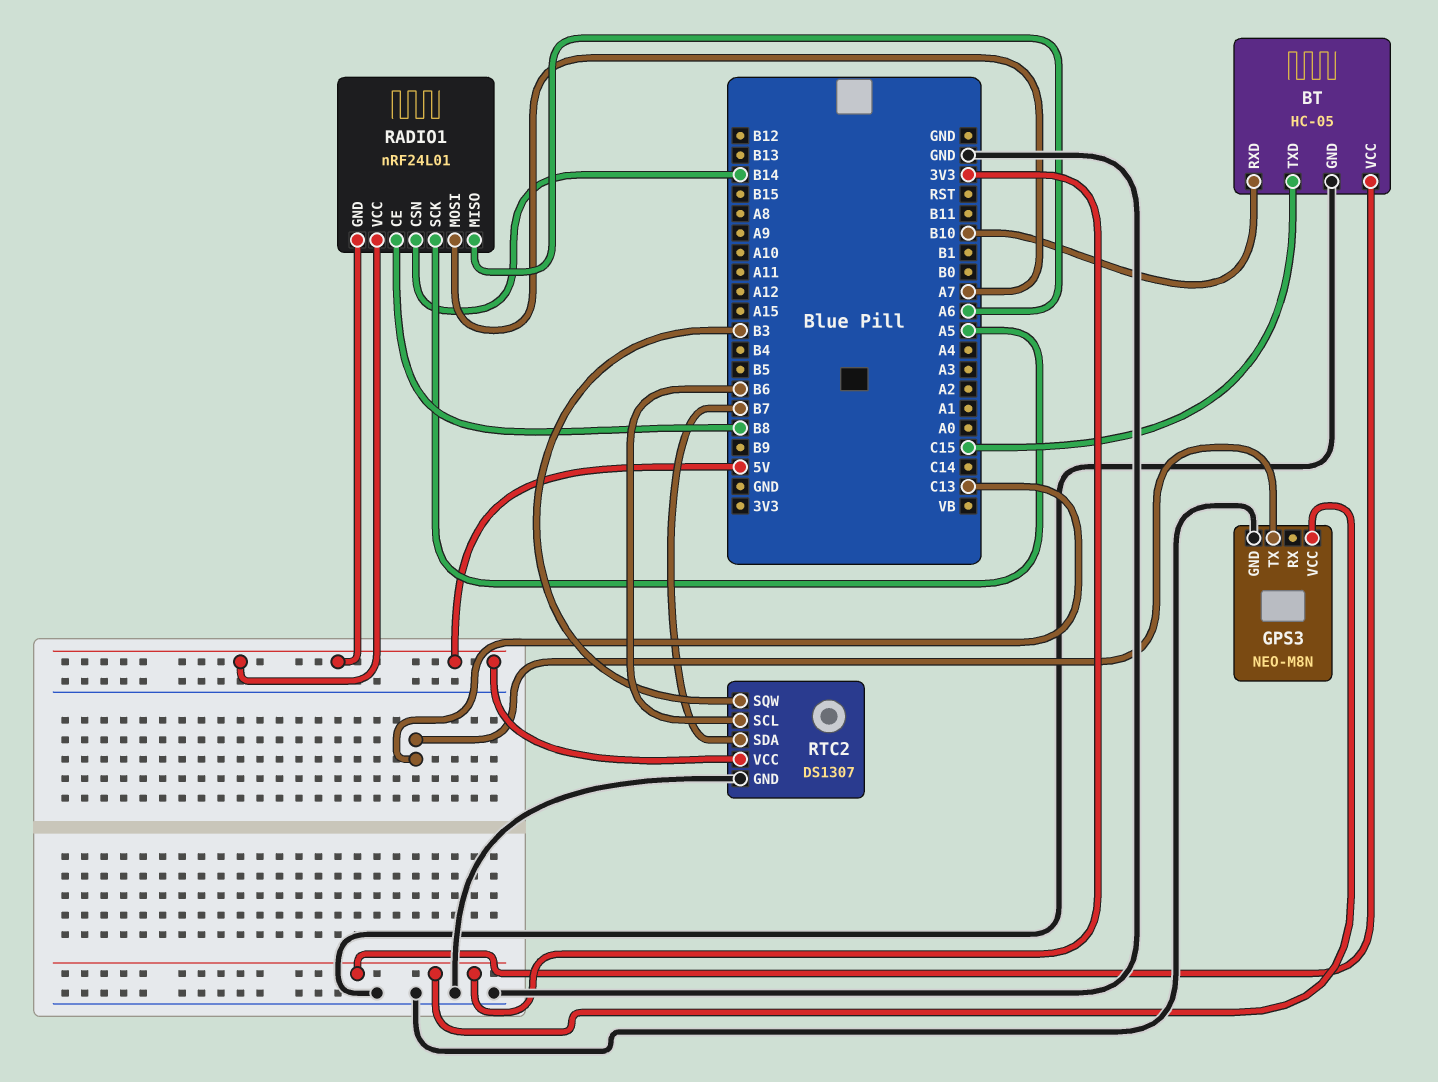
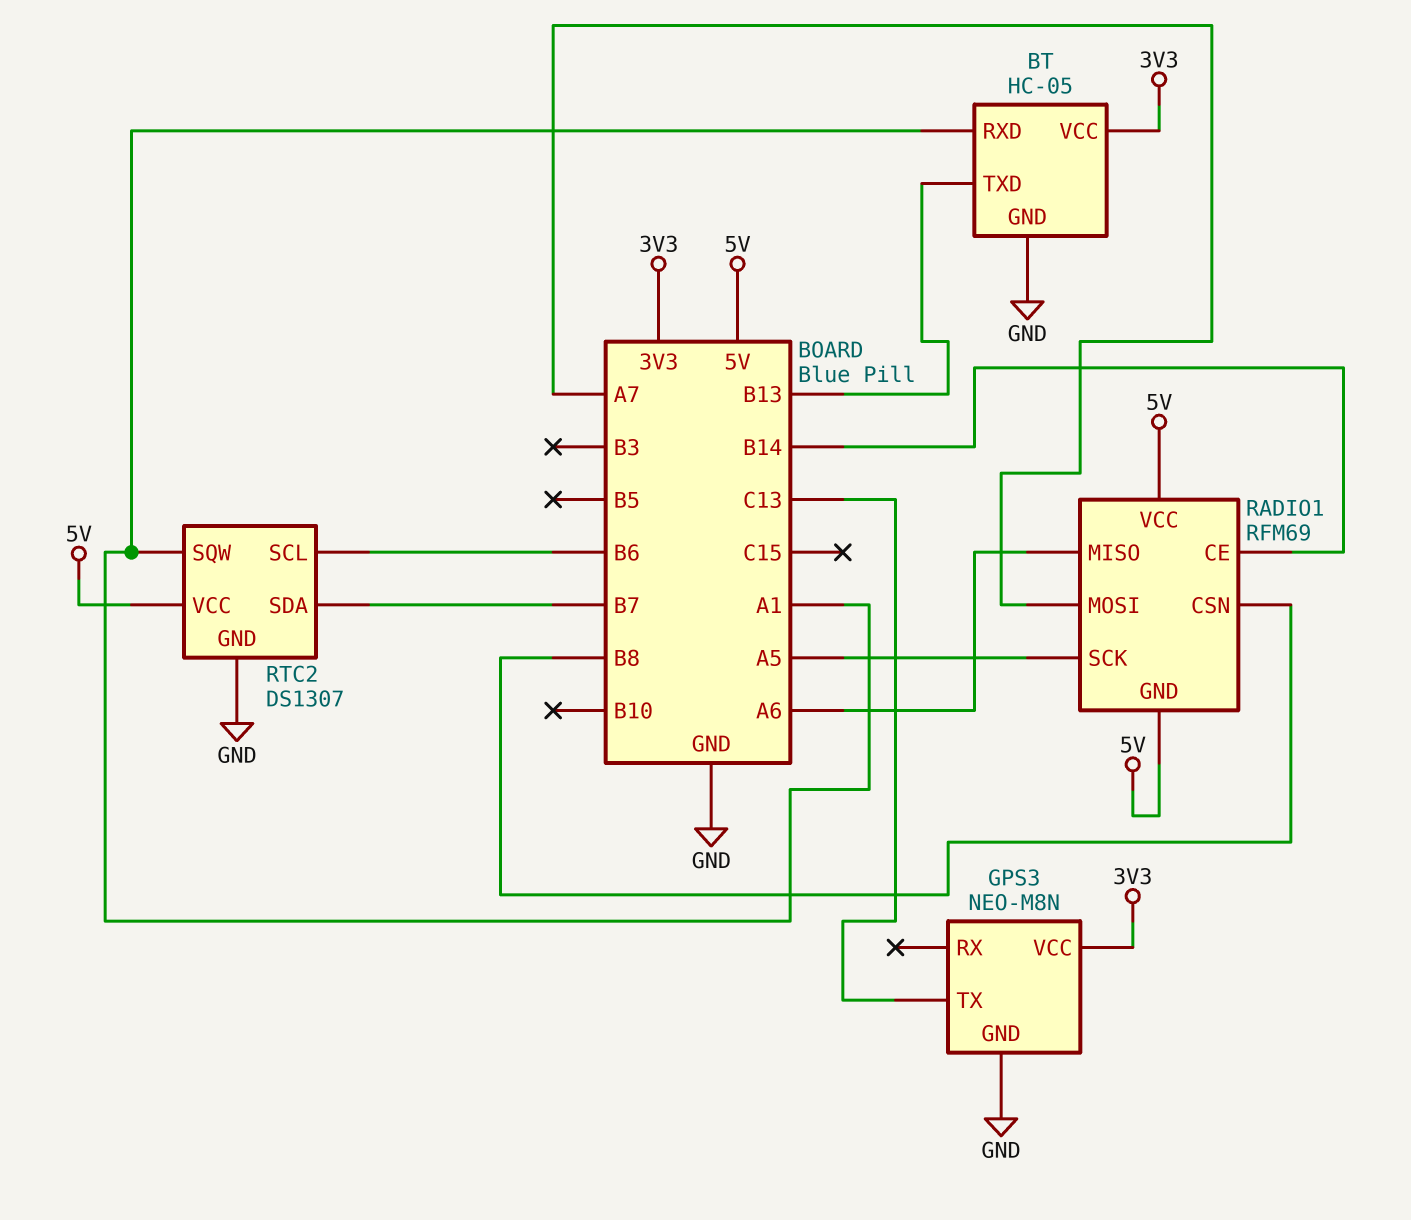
BT pin RXD: B10 -> A1
BT pin TXD: C15 -> B13
RADIO1: nRF24L01 -> RFM69
RADIO1 pin CE: B8 -> B14
RADIO1 pin CSN: B14 -> B8
RTC2 pin SQW: B3 -> A1

